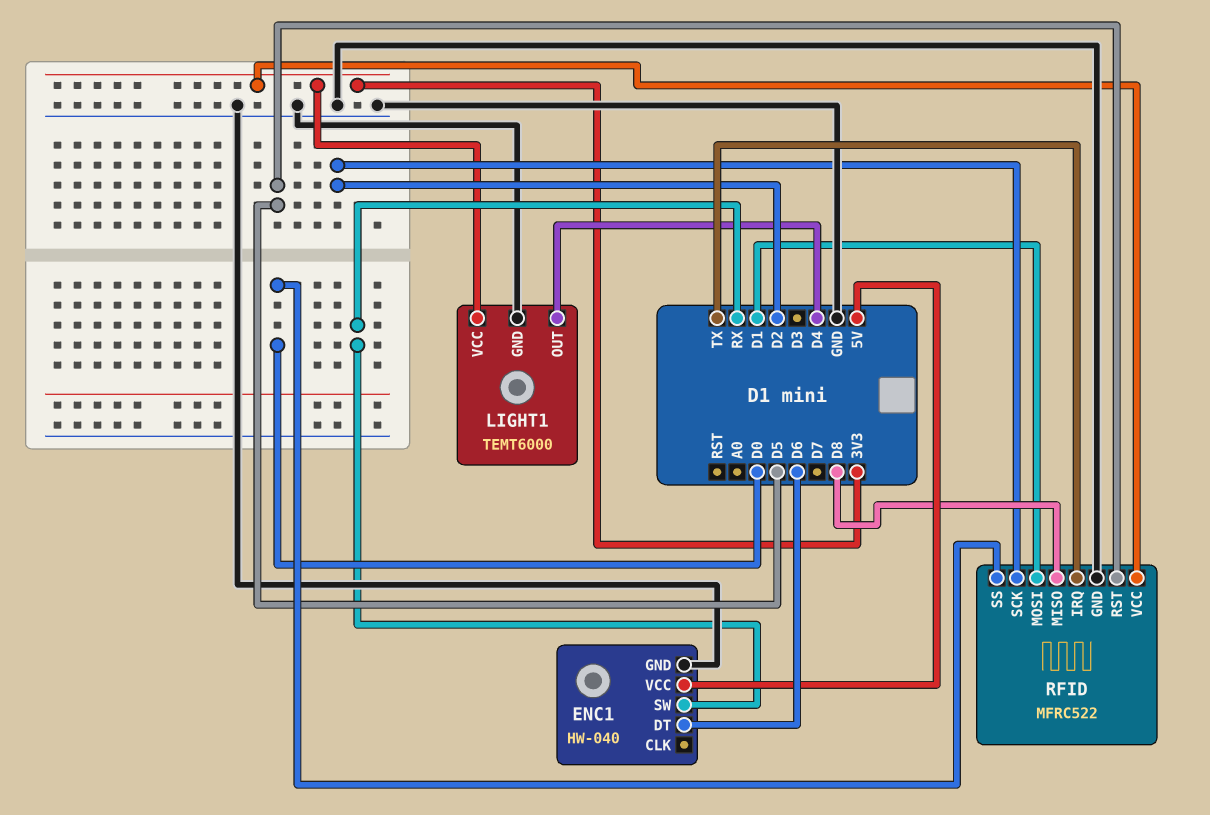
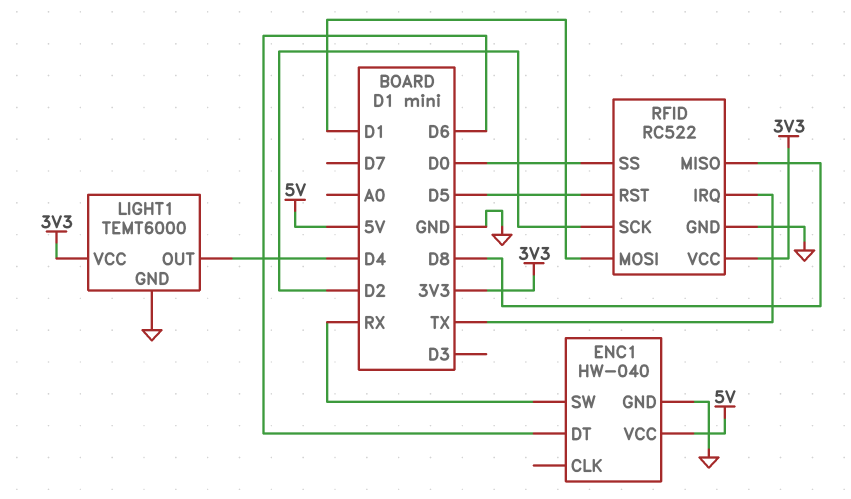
RFID: MFRC522 -> RC522

